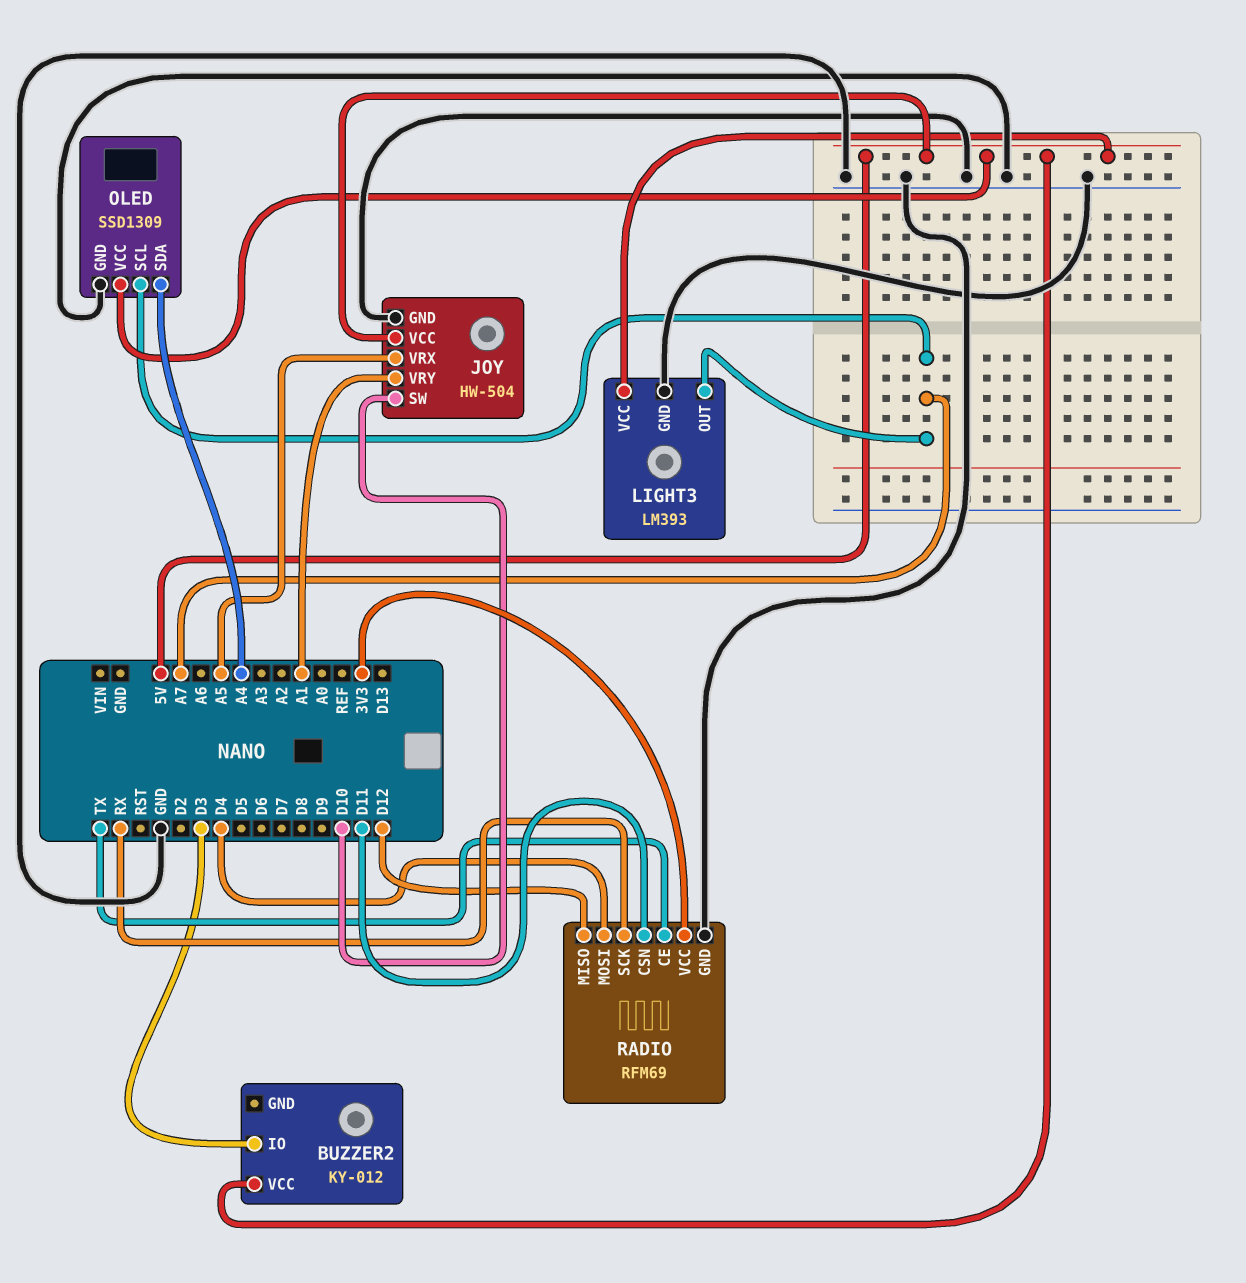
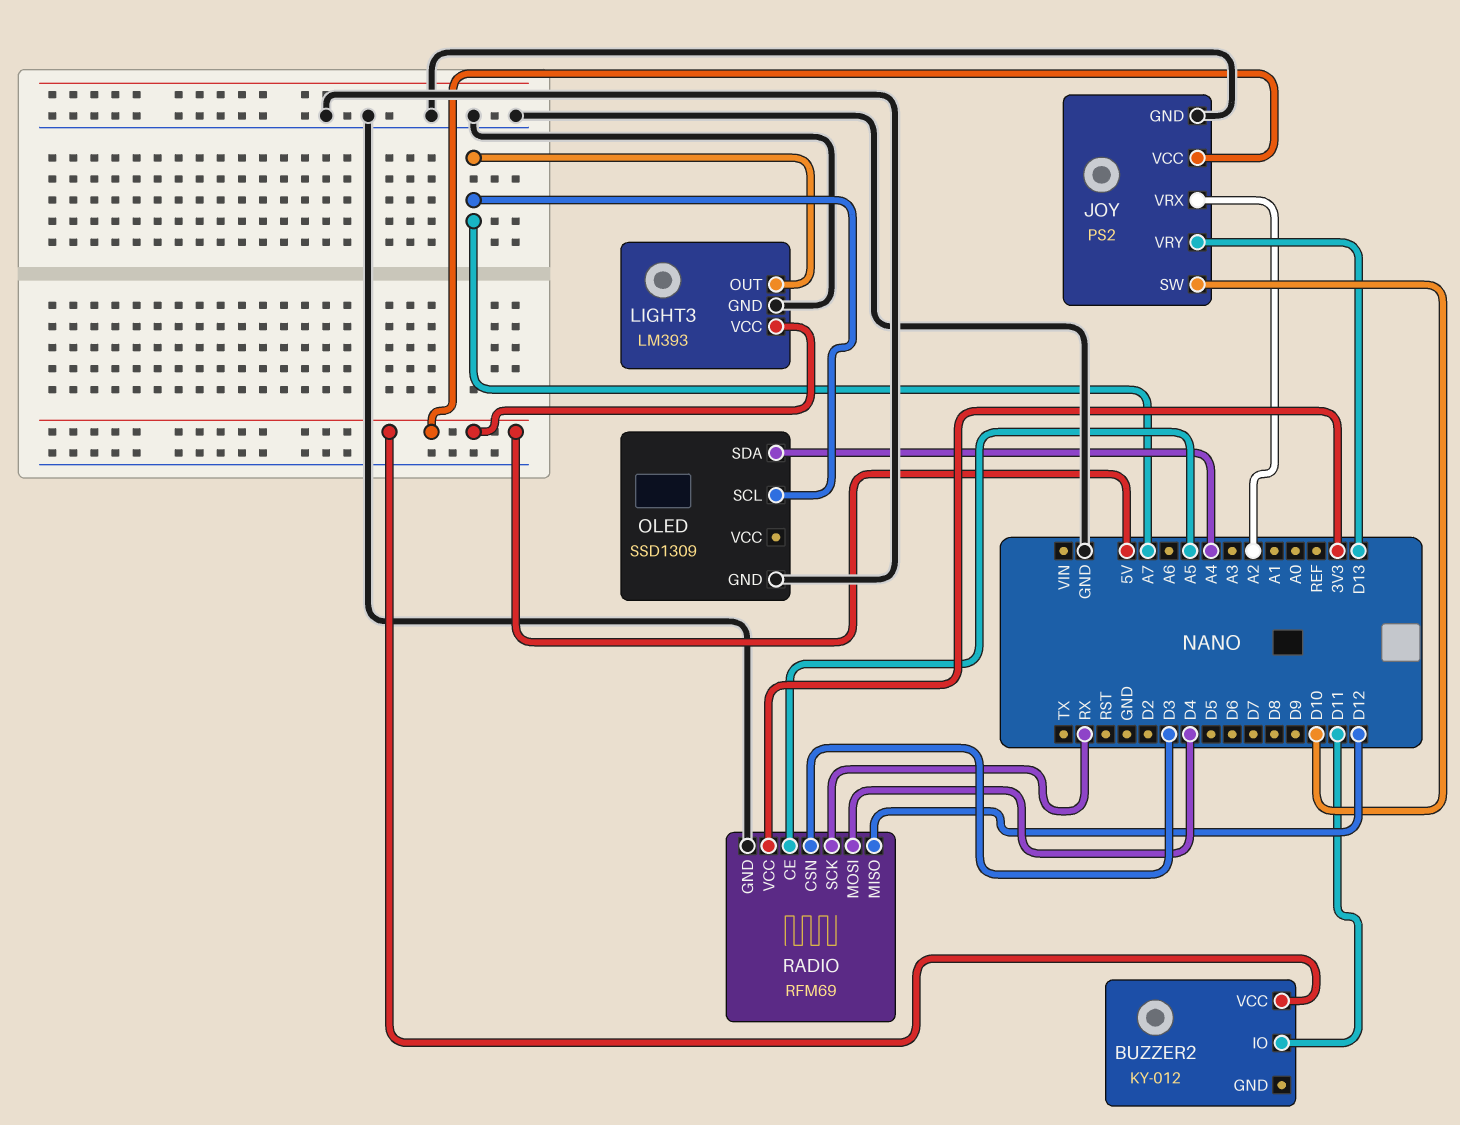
BUZZER2 pin IO: D3 -> D11
JOY: HW-504 -> PS2
JOY pin VRX: A5 -> A2
JOY pin VRY: A1 -> D13
OLED pin VCC: 5V -> none
RADIO pin CE: TX -> A5
RADIO pin CSN: D11 -> D3

